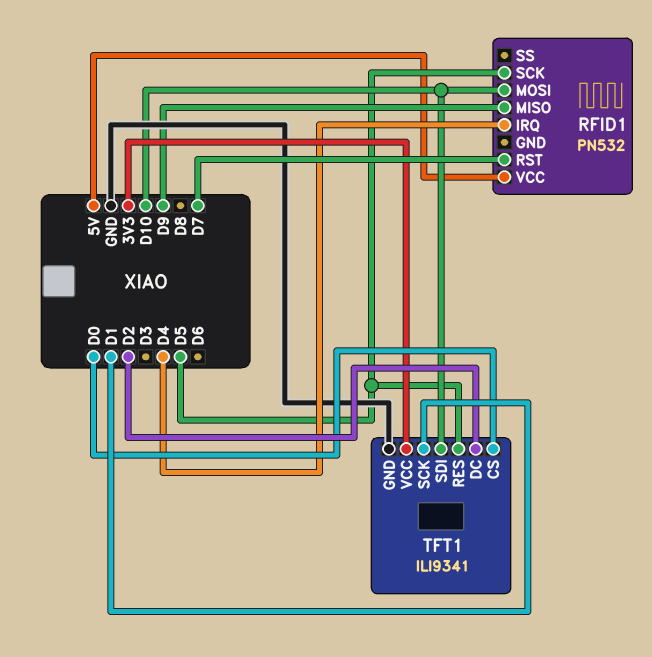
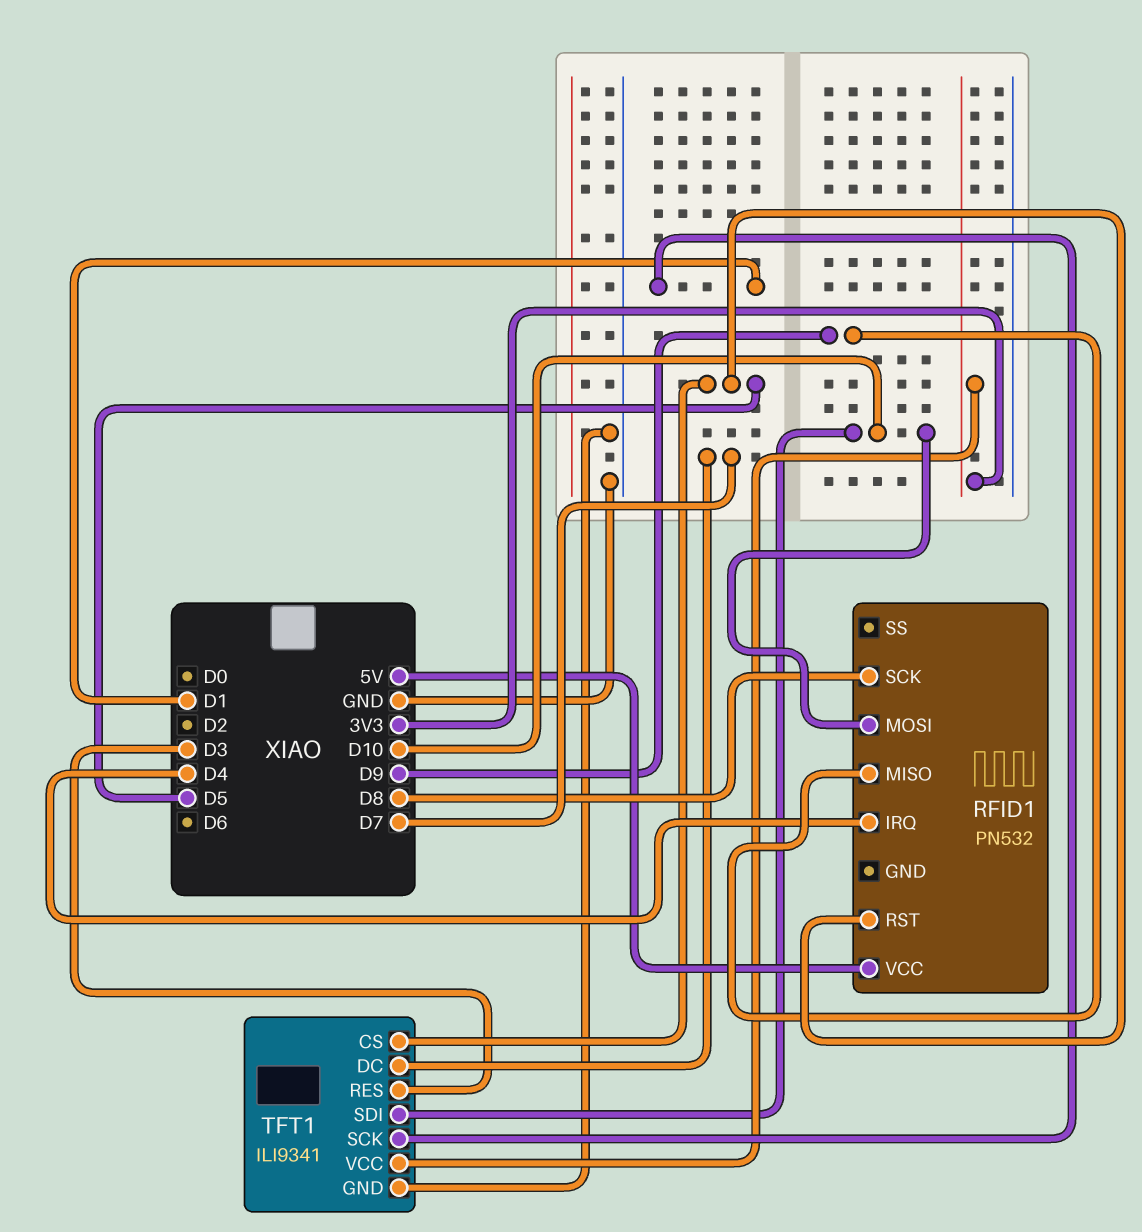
RFID1 pin RST: D7 -> D5
RFID1 pin SCK: D5 -> D8
TFT1 pin CS: D0 -> D5
TFT1 pin DC: D2 -> D7
TFT1 pin RES: D5 -> D3

